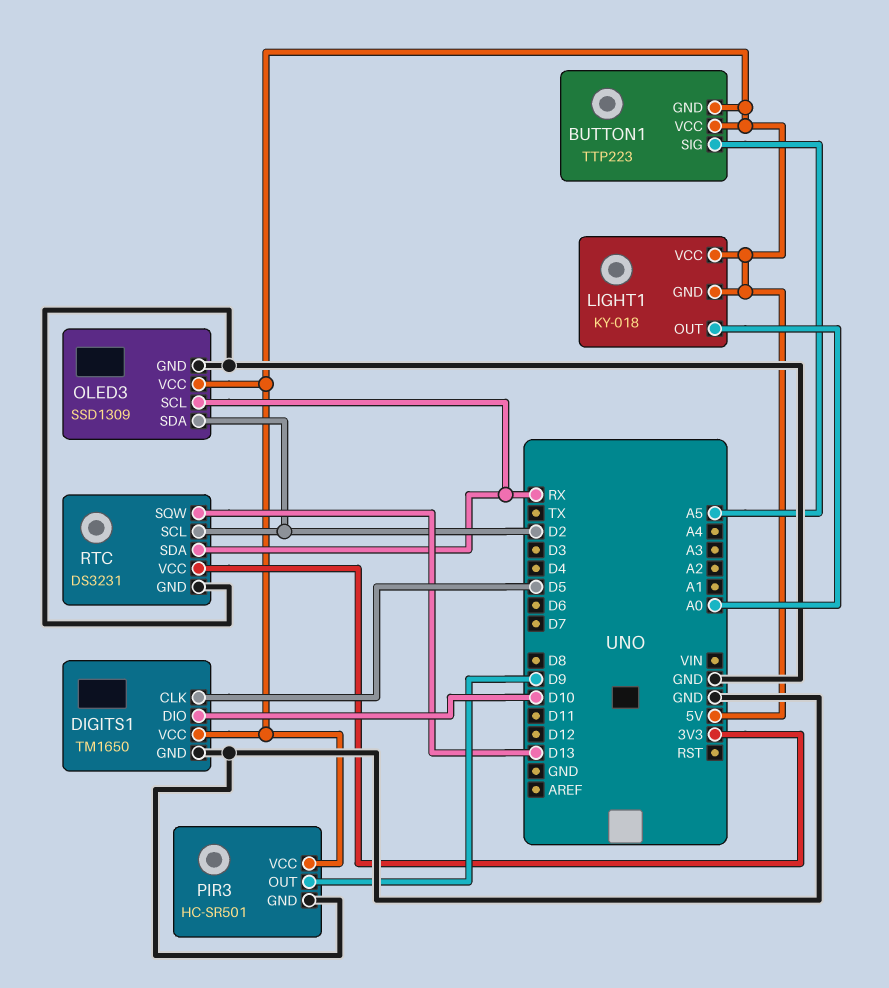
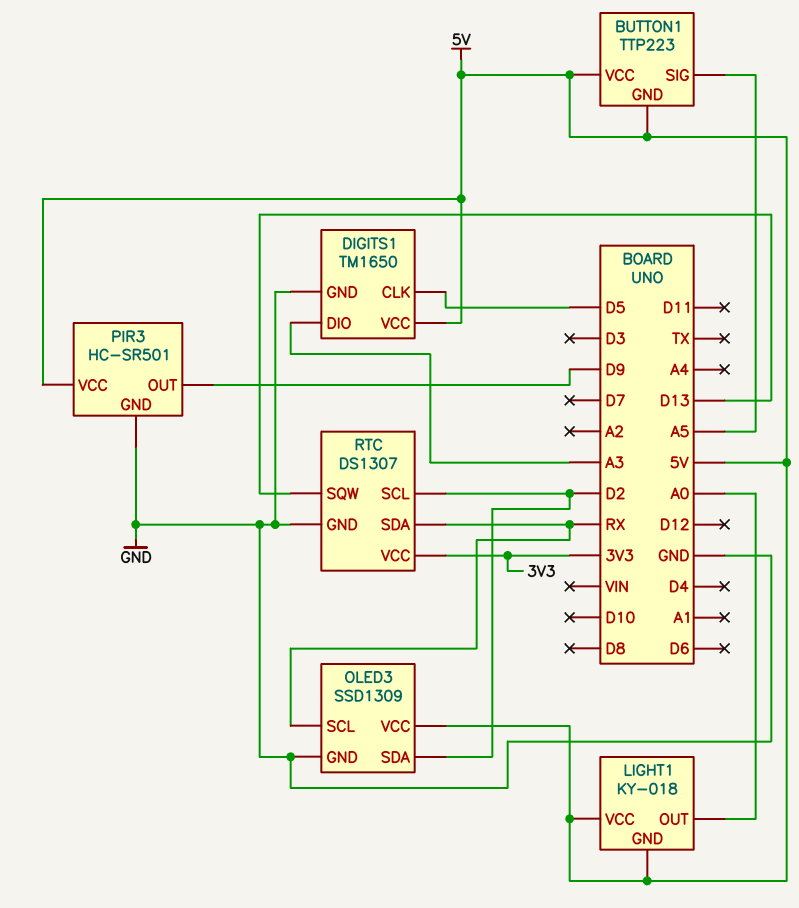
DIGITS1 pin DIO: D10 -> A3
RTC: DS3231 -> DS1307

